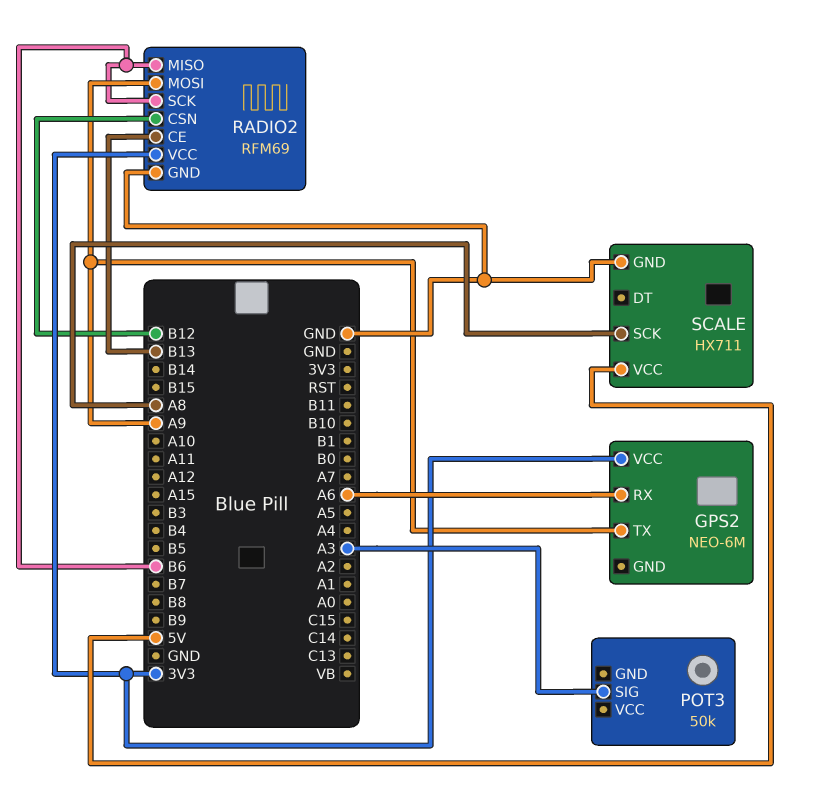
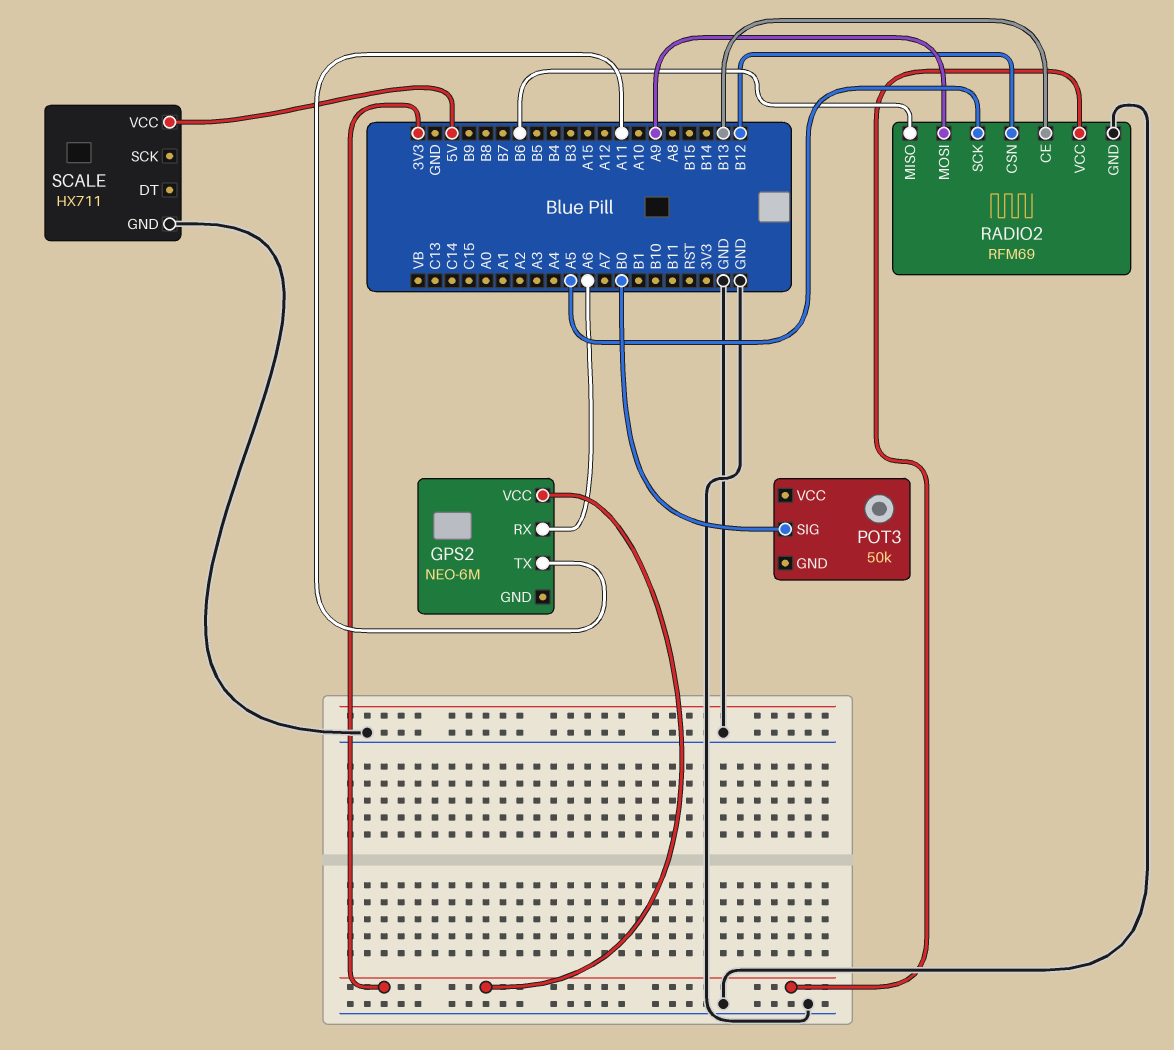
GPS2 pin TX: A9 -> A11
POT3 pin SIG: A3 -> B0
RADIO2 pin SCK: B6 -> A5
SCALE pin SCK: A8 -> none

